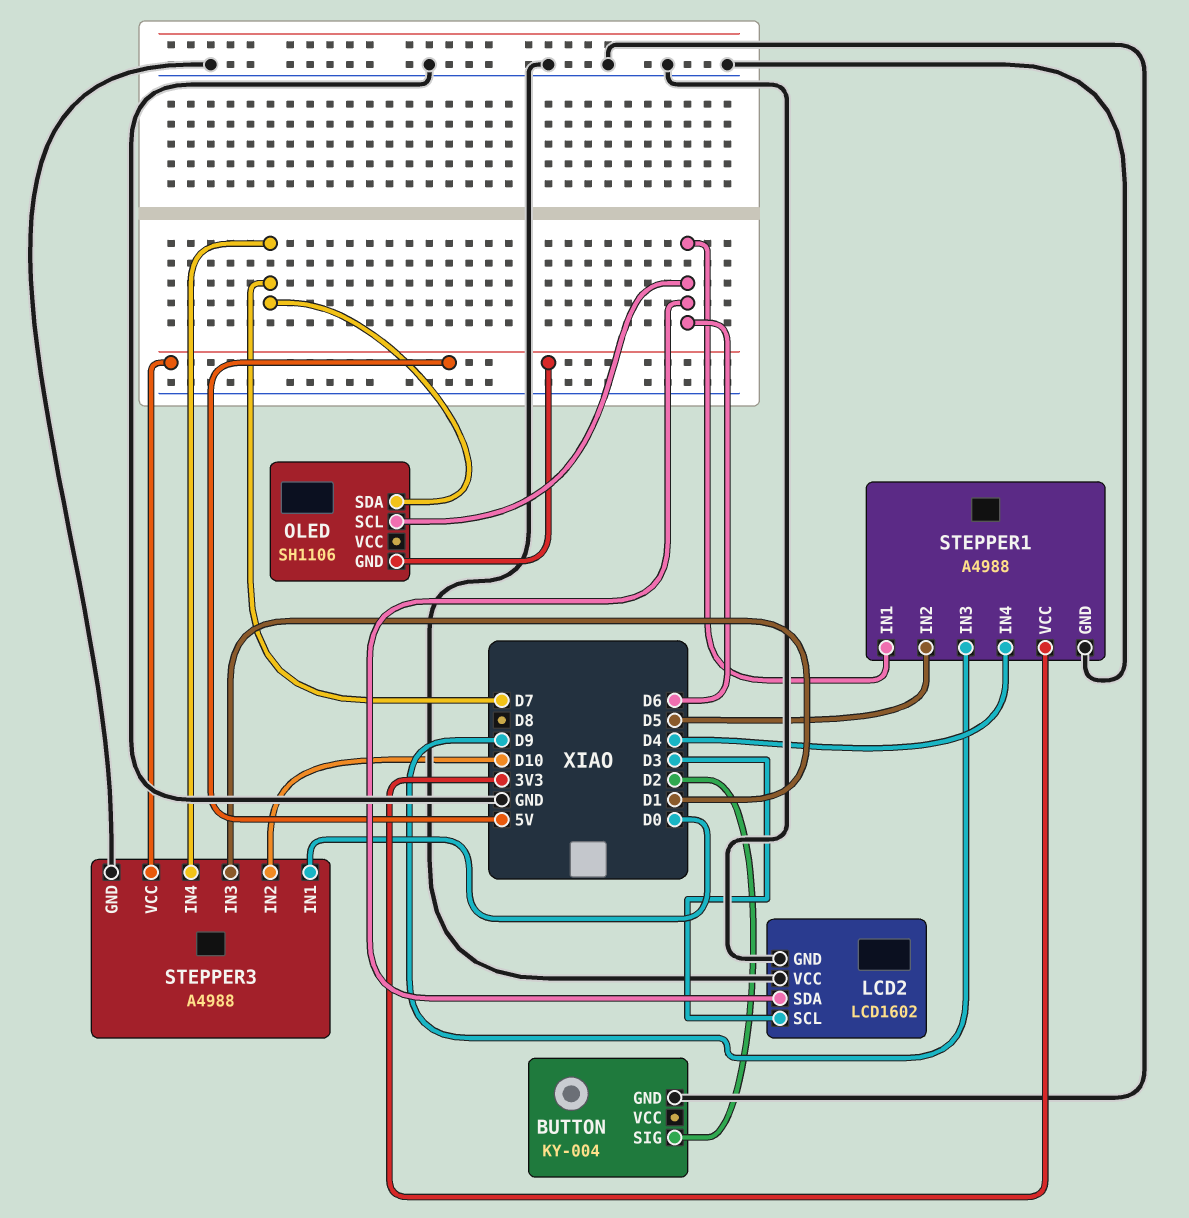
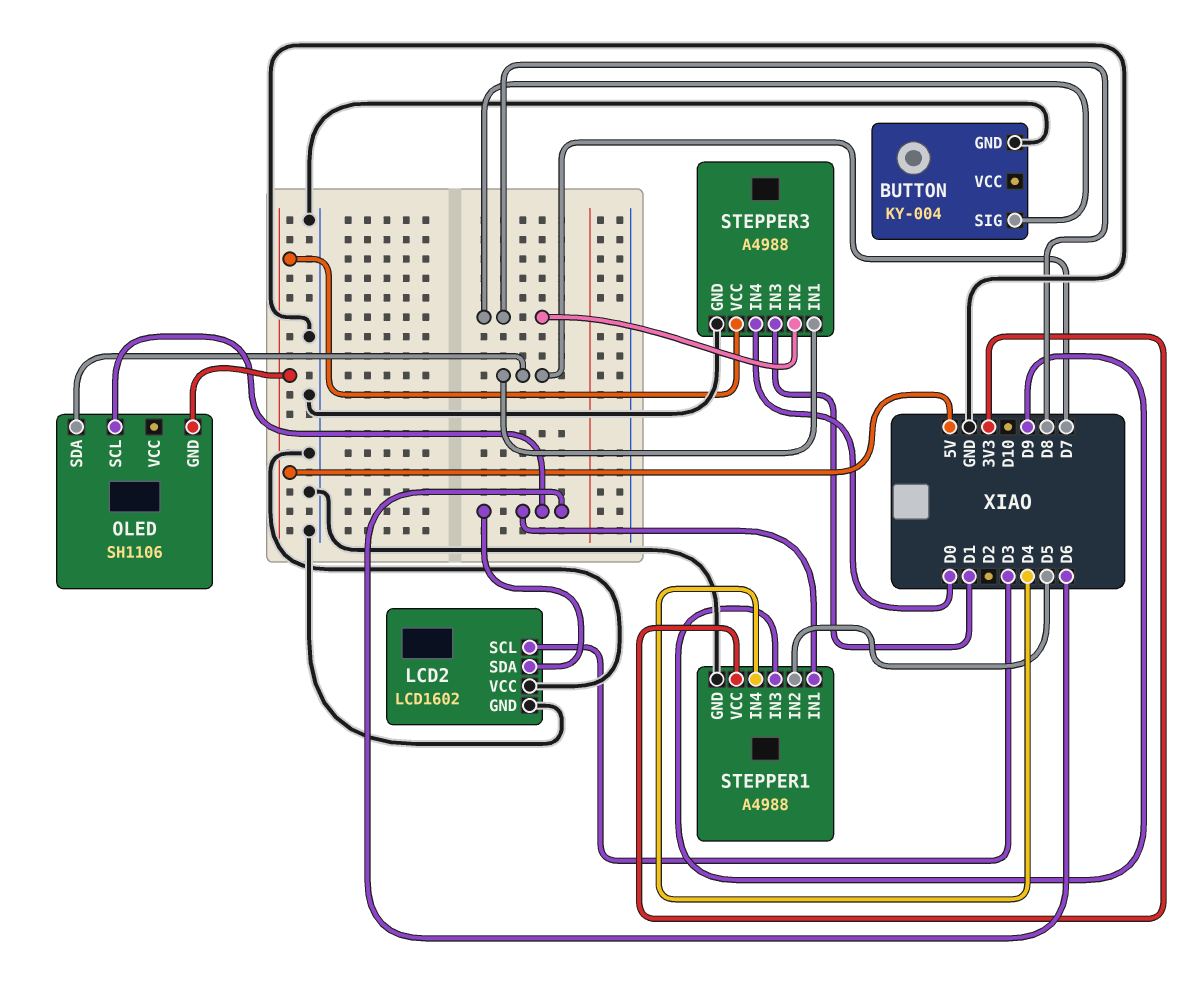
BUTTON pin SIG: D2 -> D8
STEPPER3 pin IN1: D0 -> D7
STEPPER3 pin IN2: D10 -> D8
STEPPER3 pin IN4: D7 -> D0

